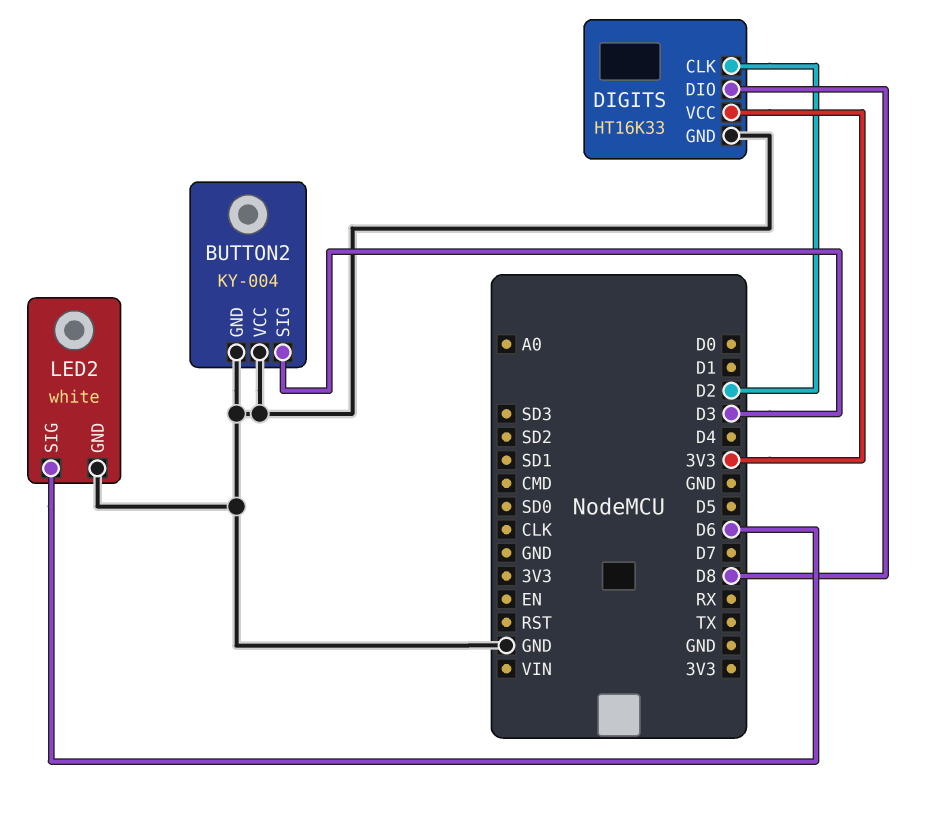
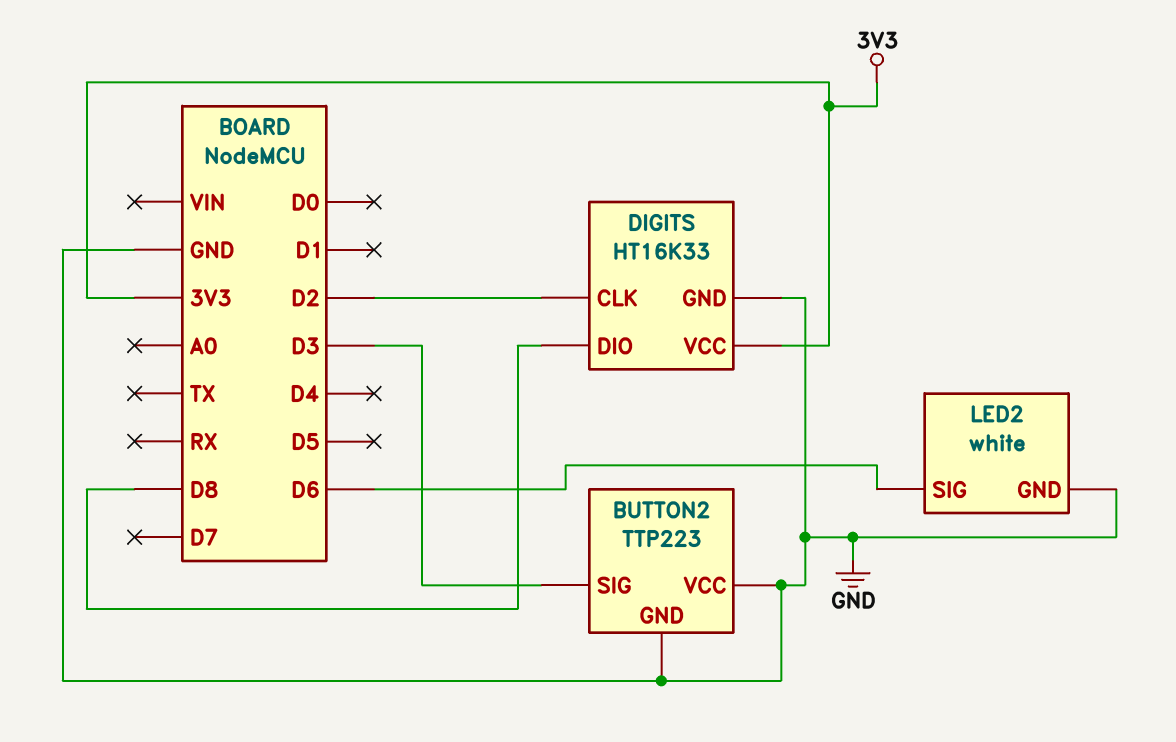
BUTTON2: KY-004 -> TTP223

